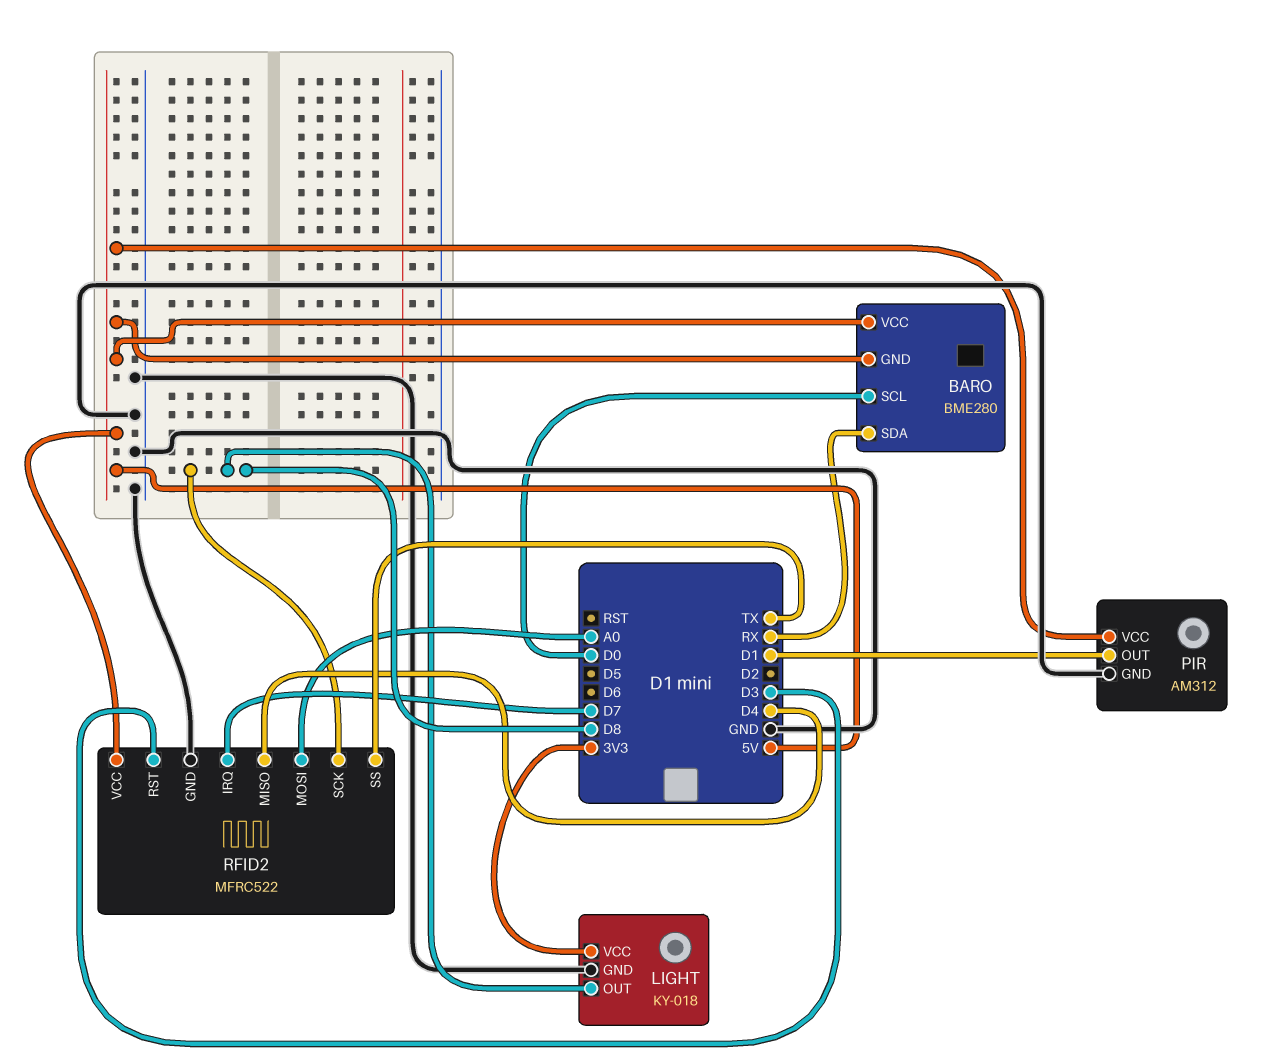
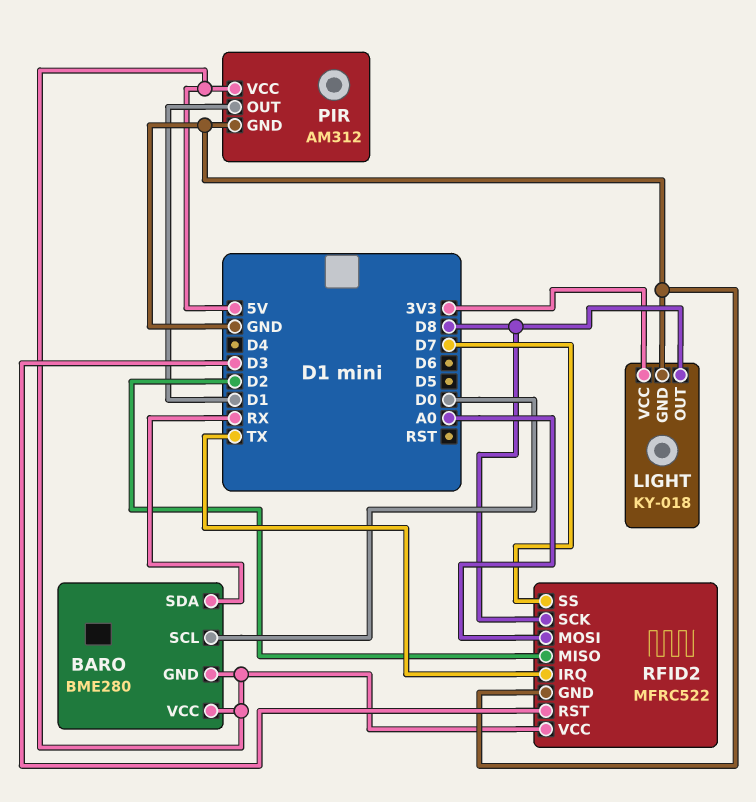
RFID2 pin IRQ: D7 -> TX
RFID2 pin MISO: D4 -> D2
RFID2 pin SS: TX -> D7

